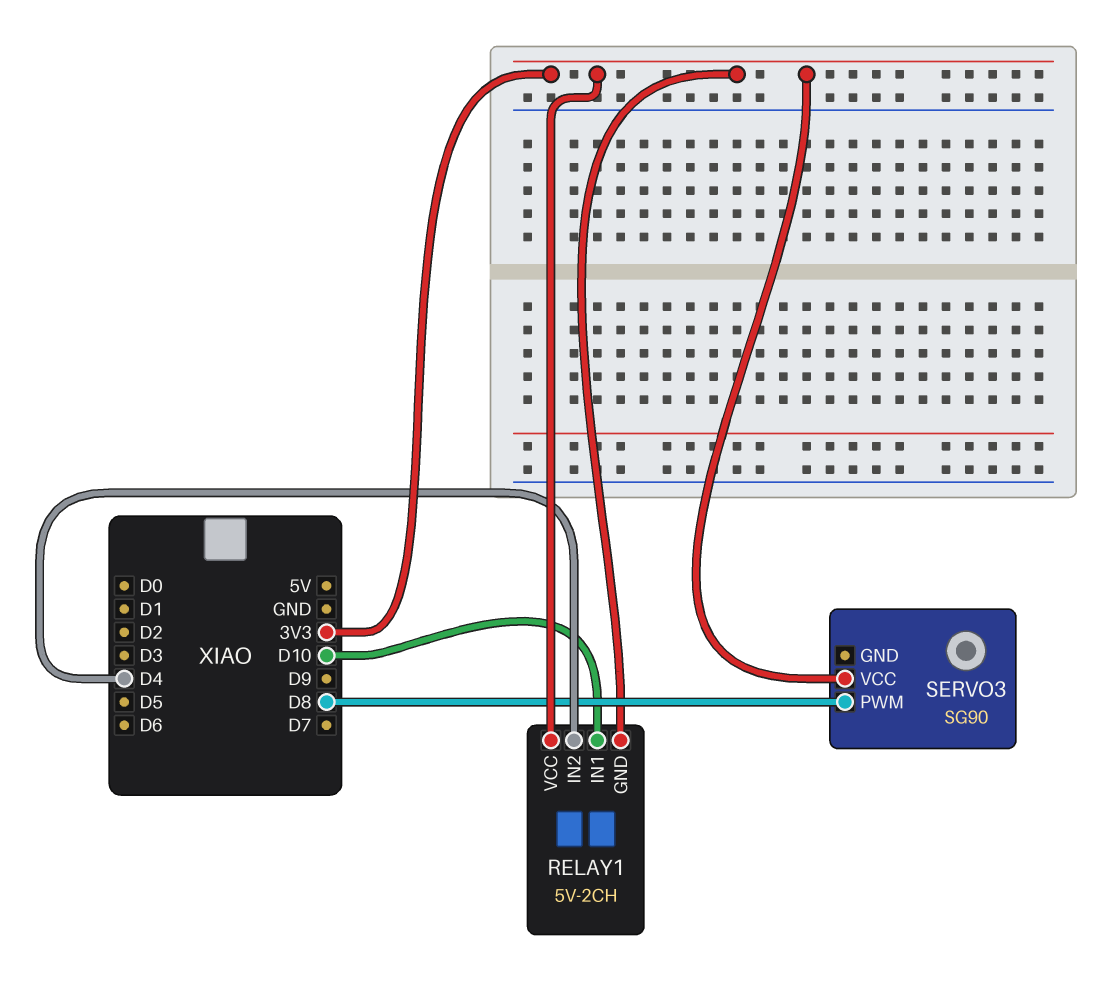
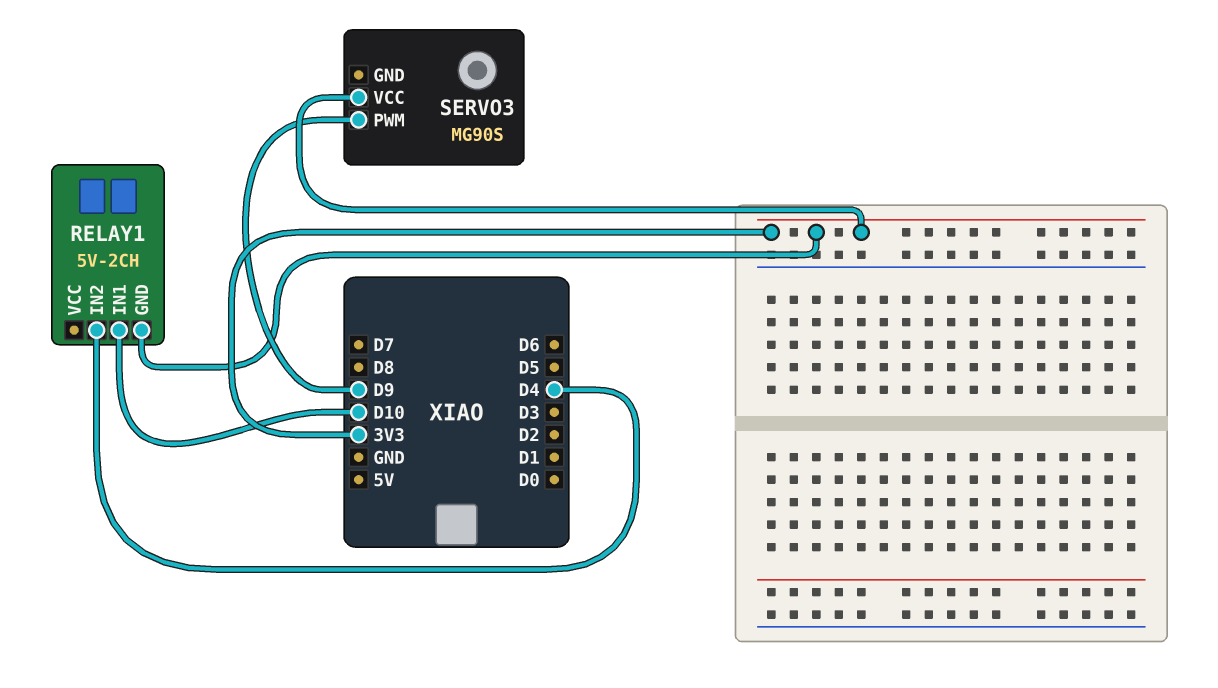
RELAY1 pin VCC: 3V3 -> none
SERVO3: SG90 -> MG90S
SERVO3 pin PWM: D8 -> D9

